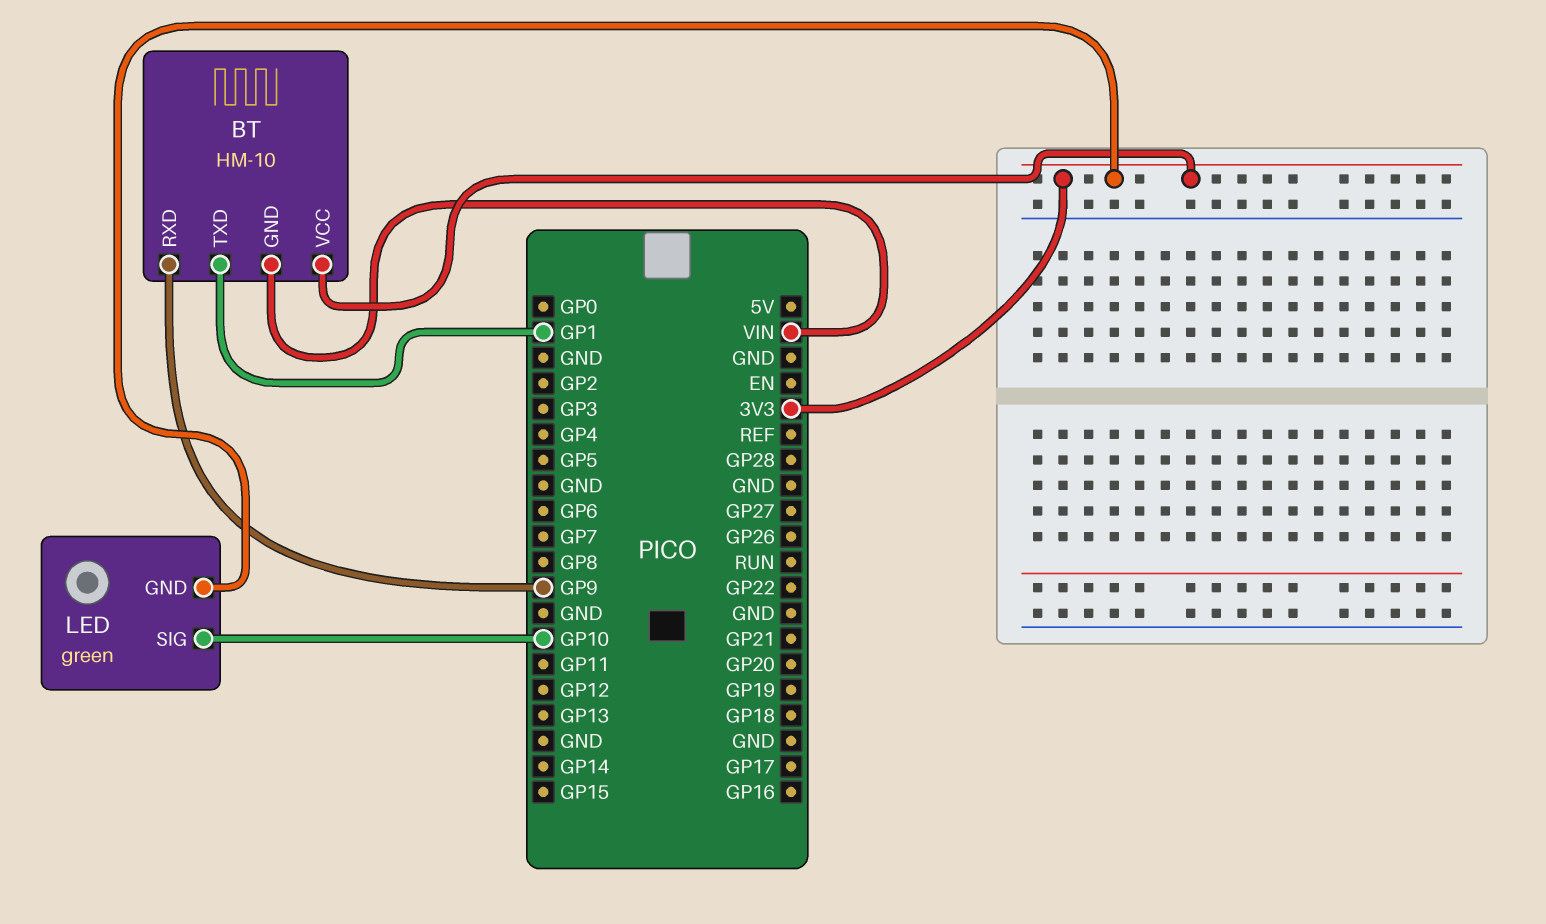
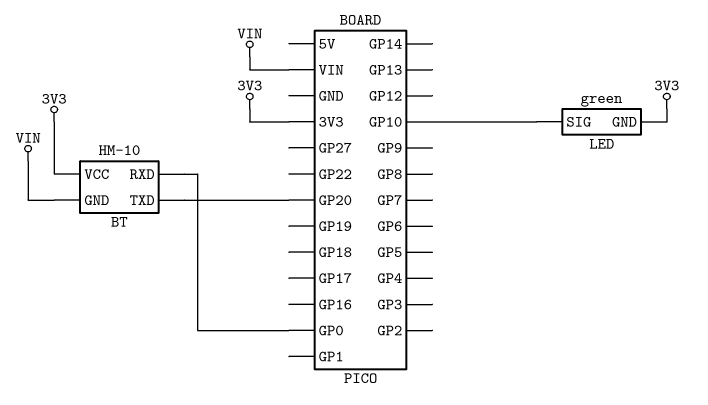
BT pin RXD: GP9 -> GP0
BT pin TXD: GP1 -> GP20

